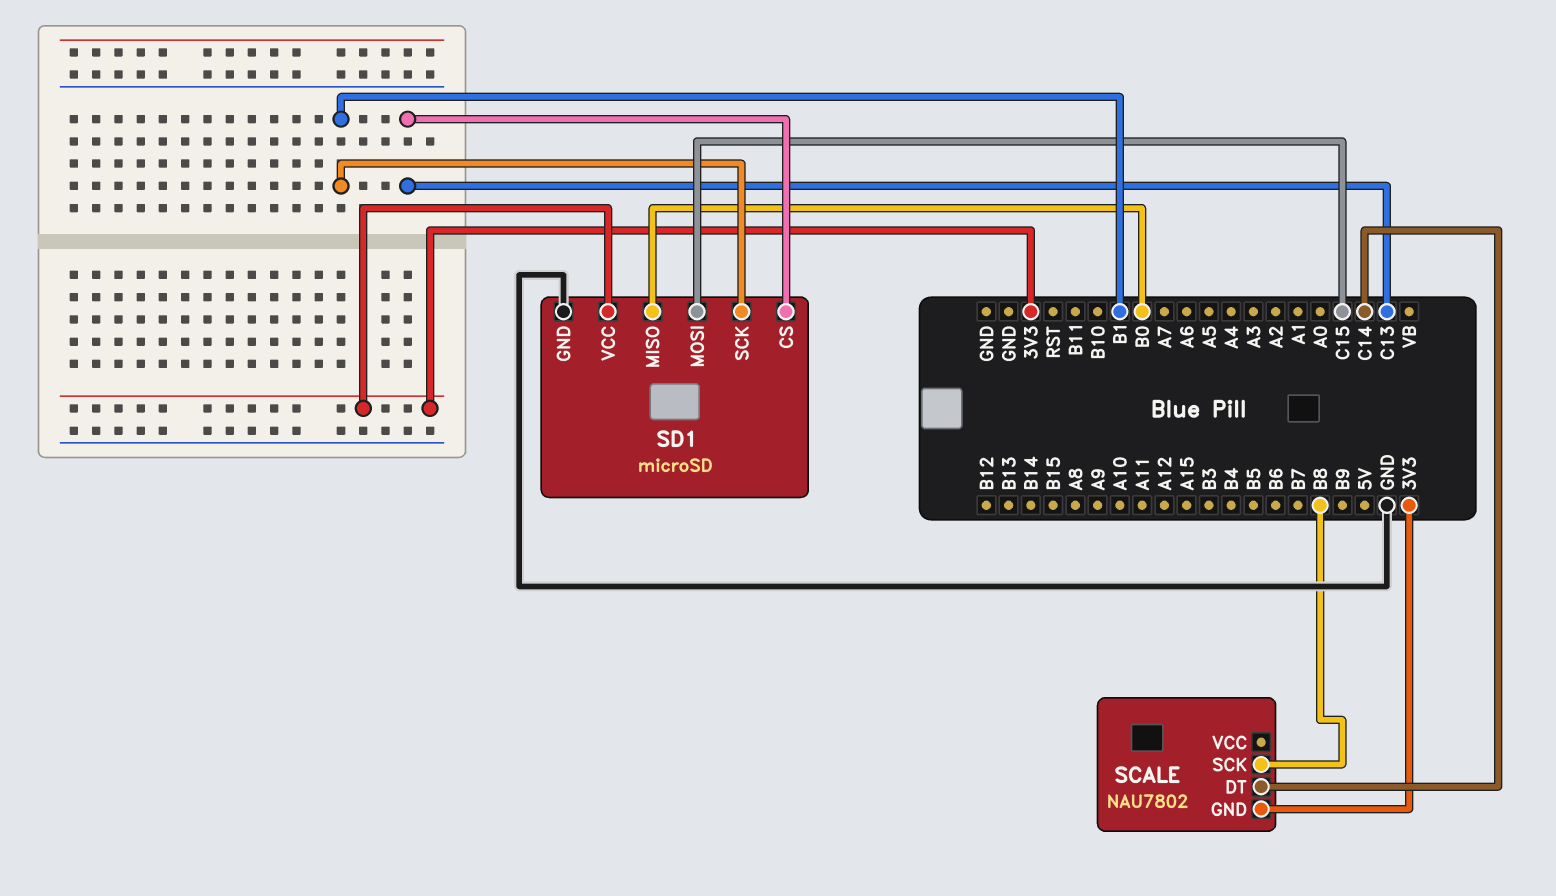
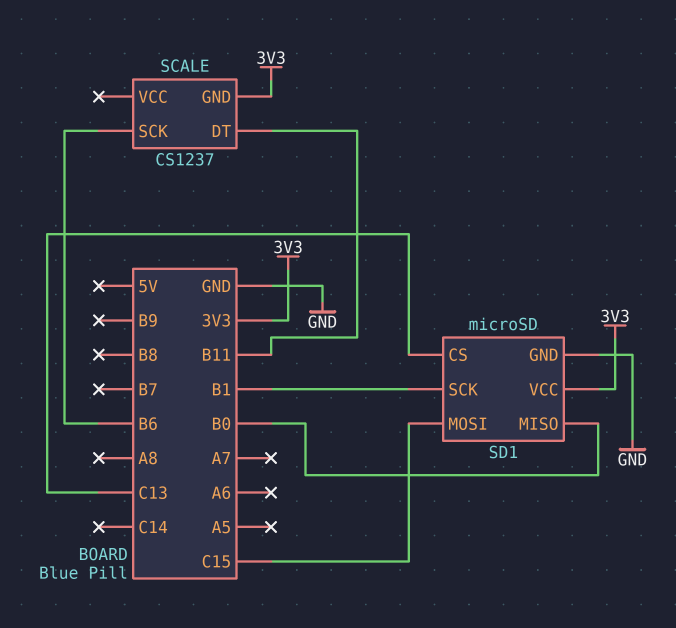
SCALE: NAU7802 -> CS1237
SCALE pin DT: C14 -> B11
SCALE pin SCK: B8 -> B6

